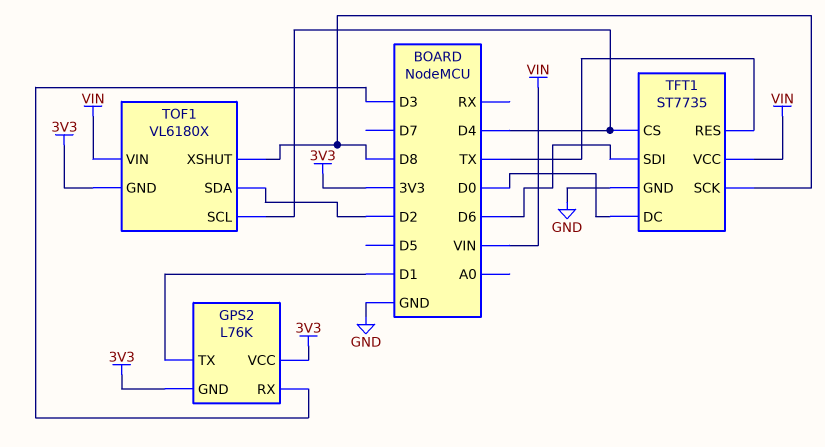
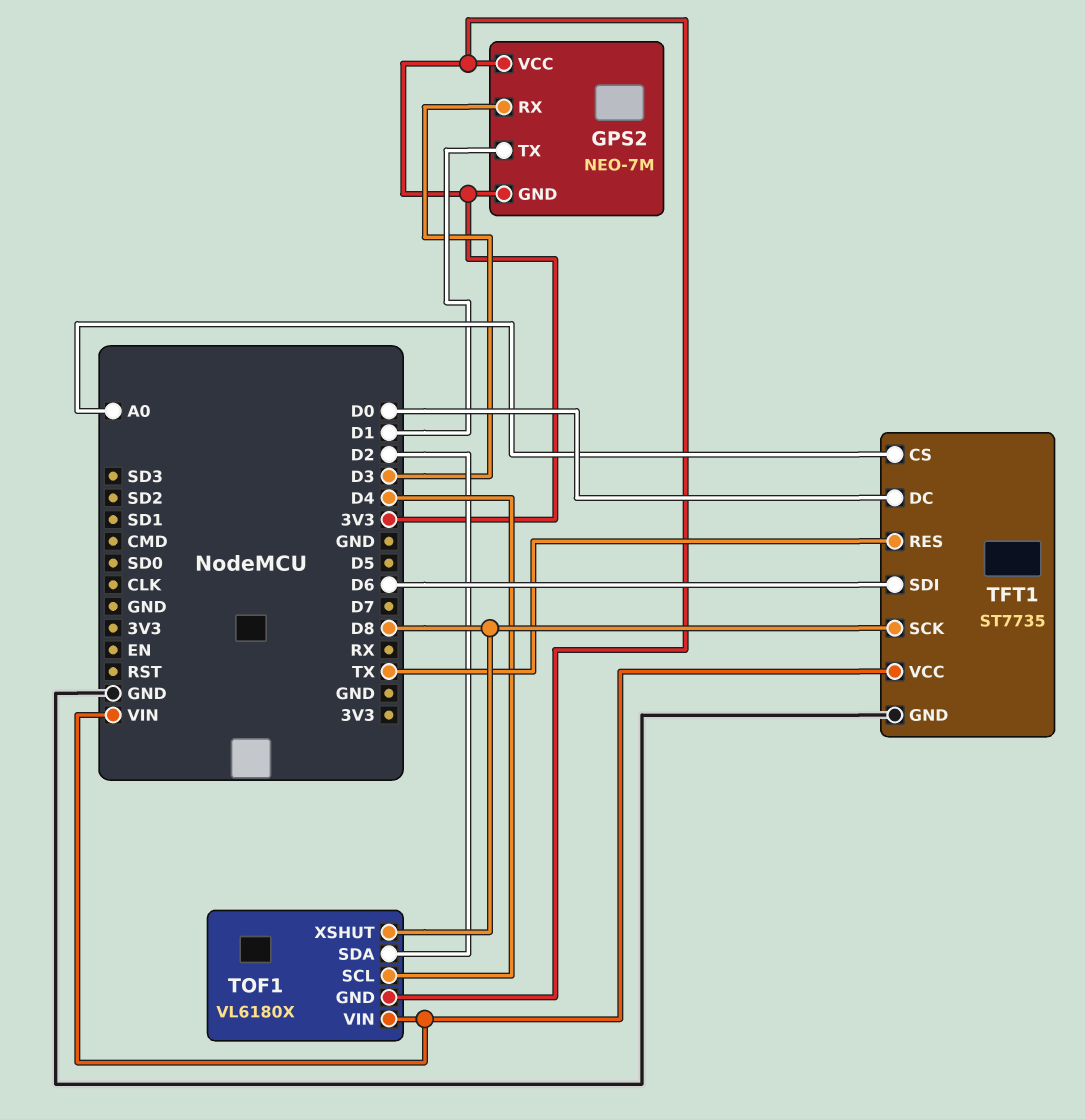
GPS2: L76K -> NEO-7M
TFT1 pin CS: D4 -> A0

